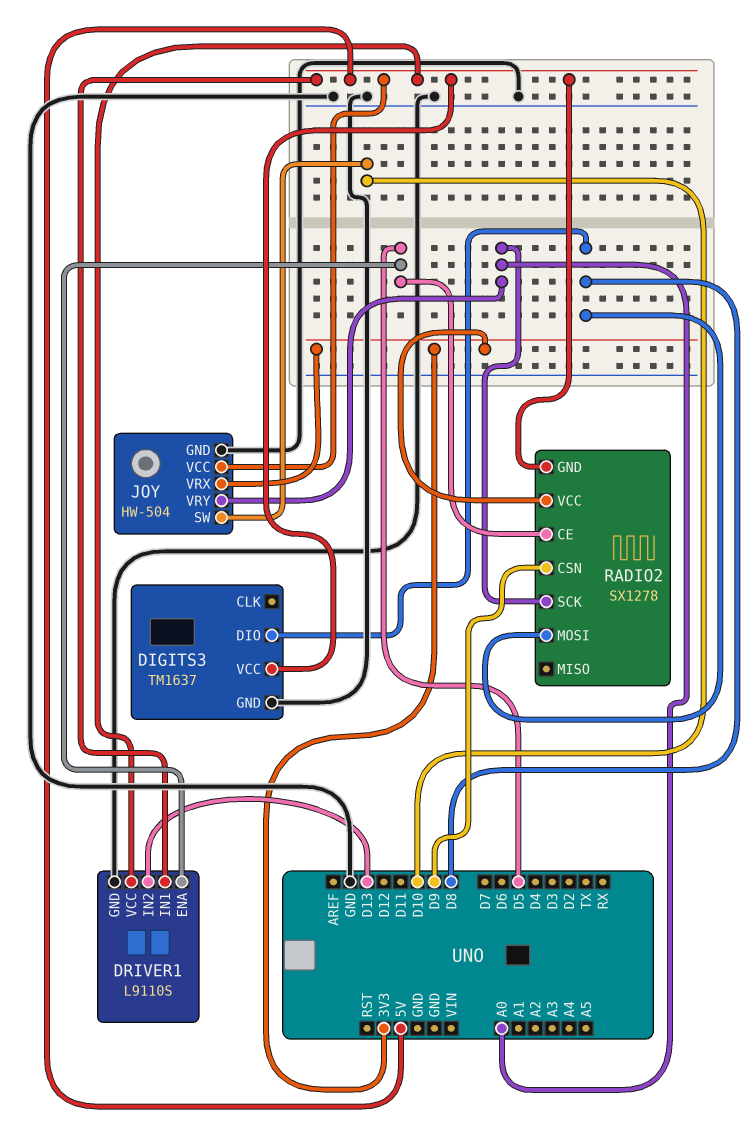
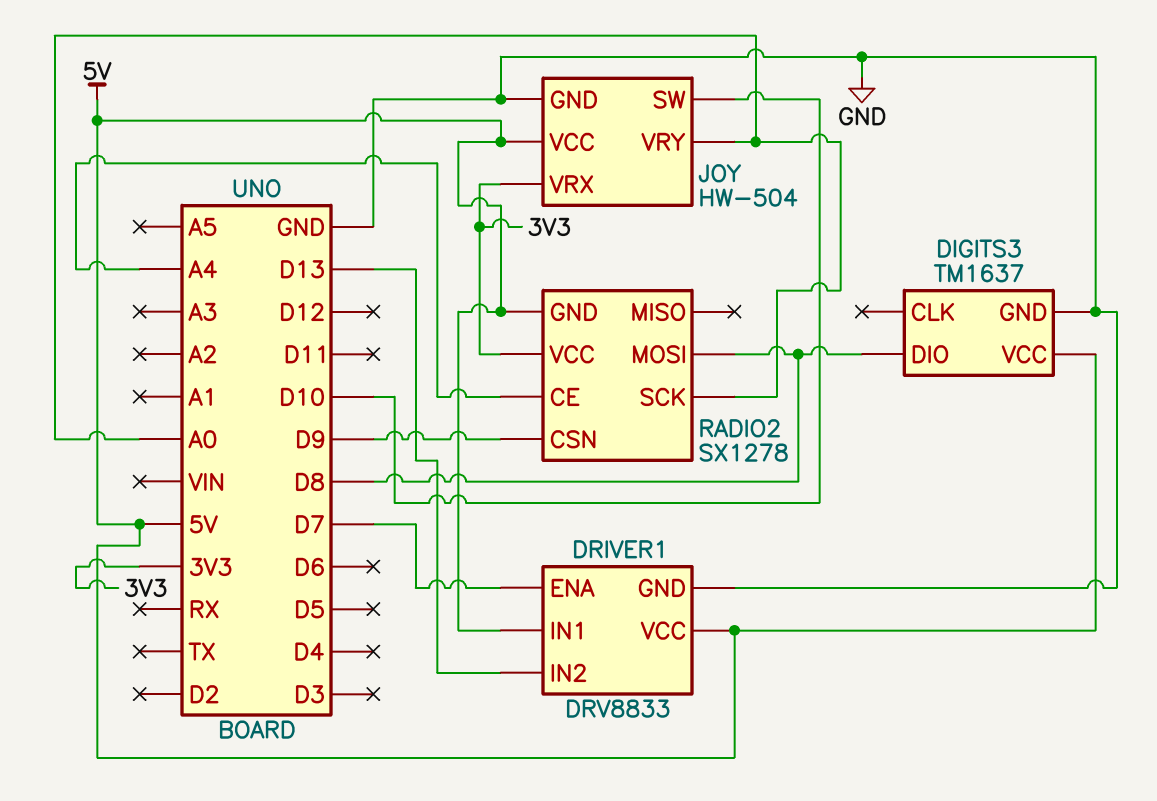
DRIVER1: L9110S -> DRV8833
DRIVER1 pin ENA: D5 -> D7
RADIO2 pin CE: D5 -> A4

